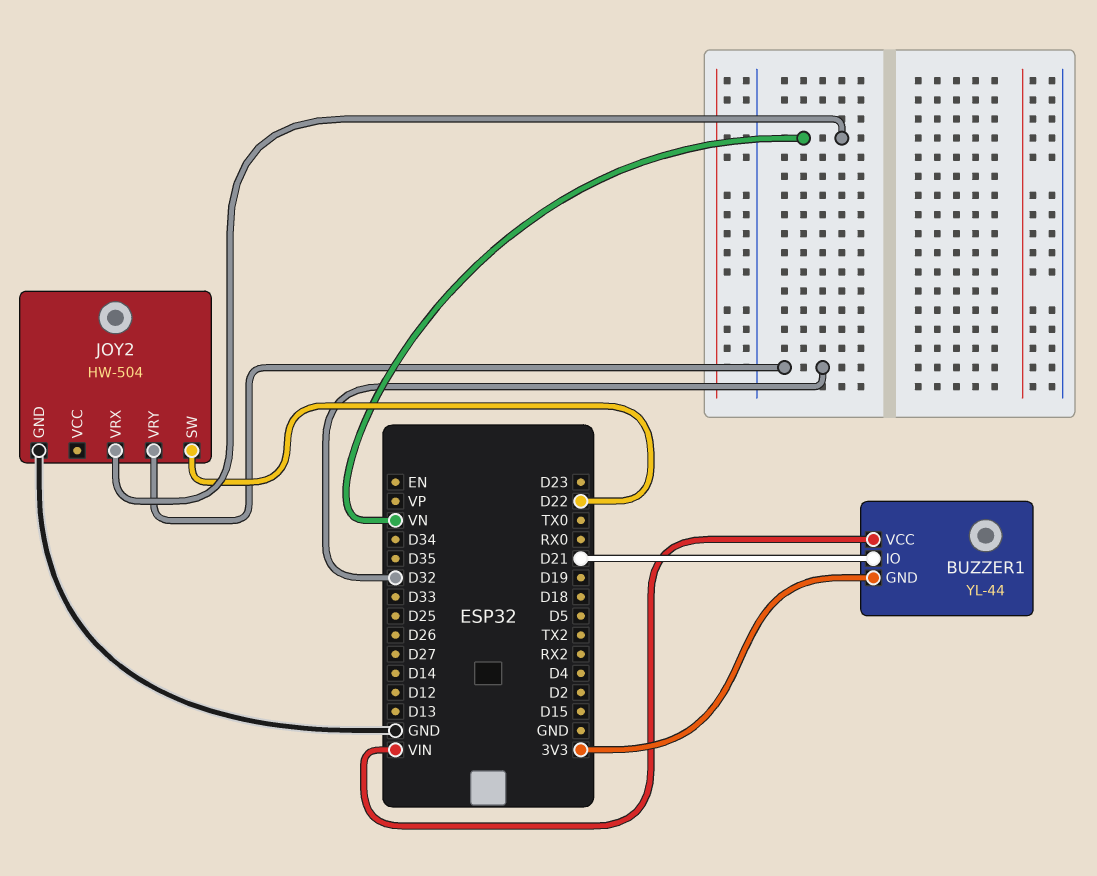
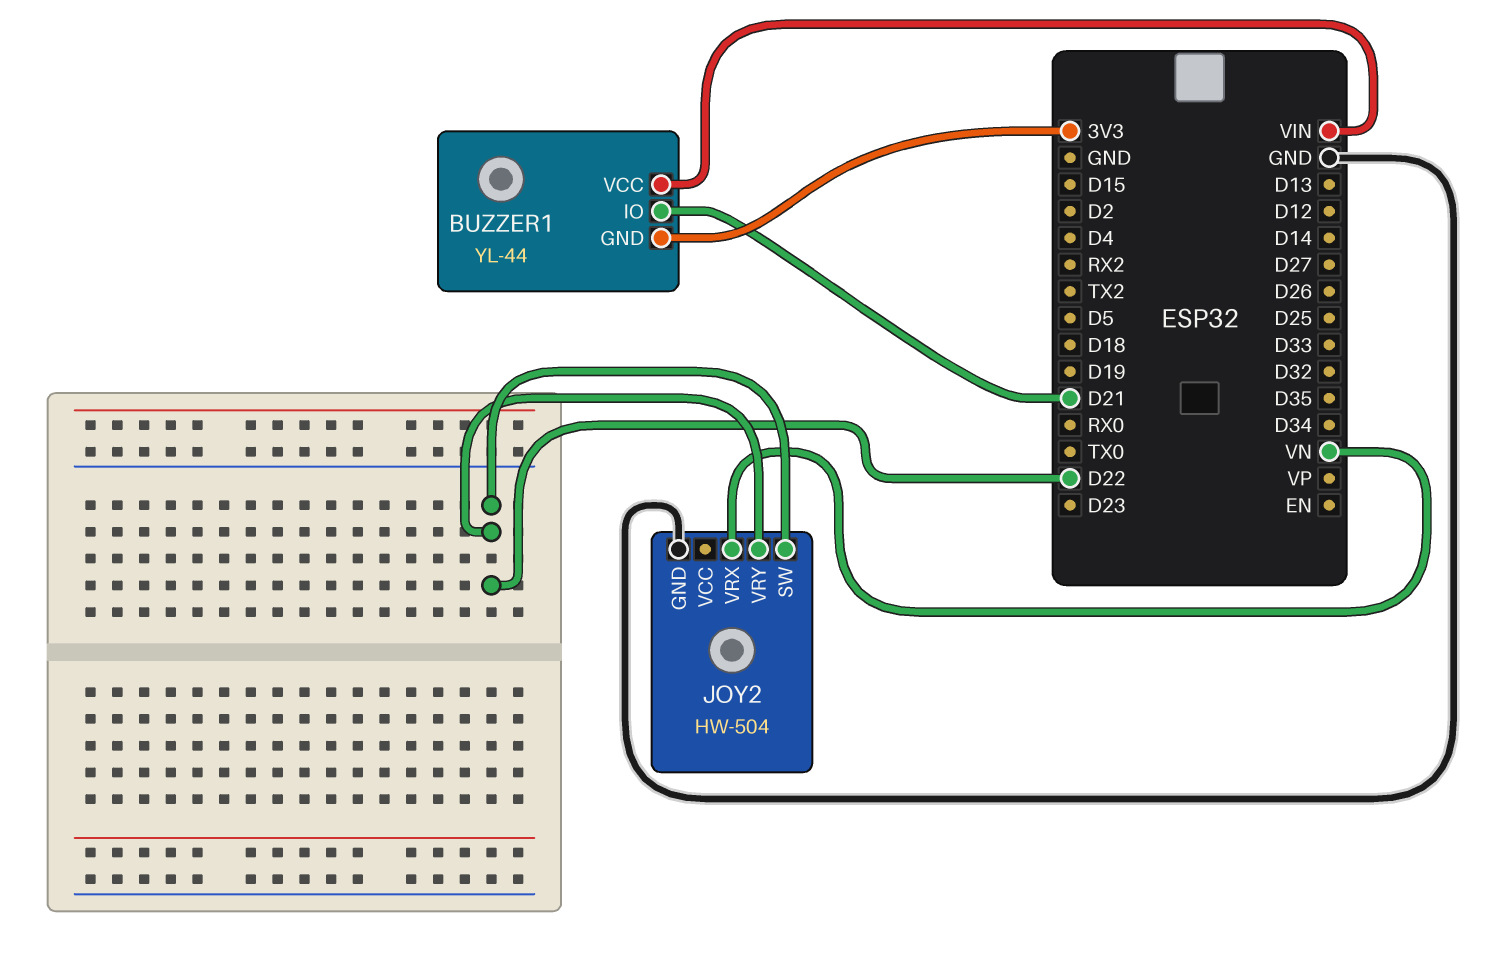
JOY2 pin VRY: D32 -> D22

